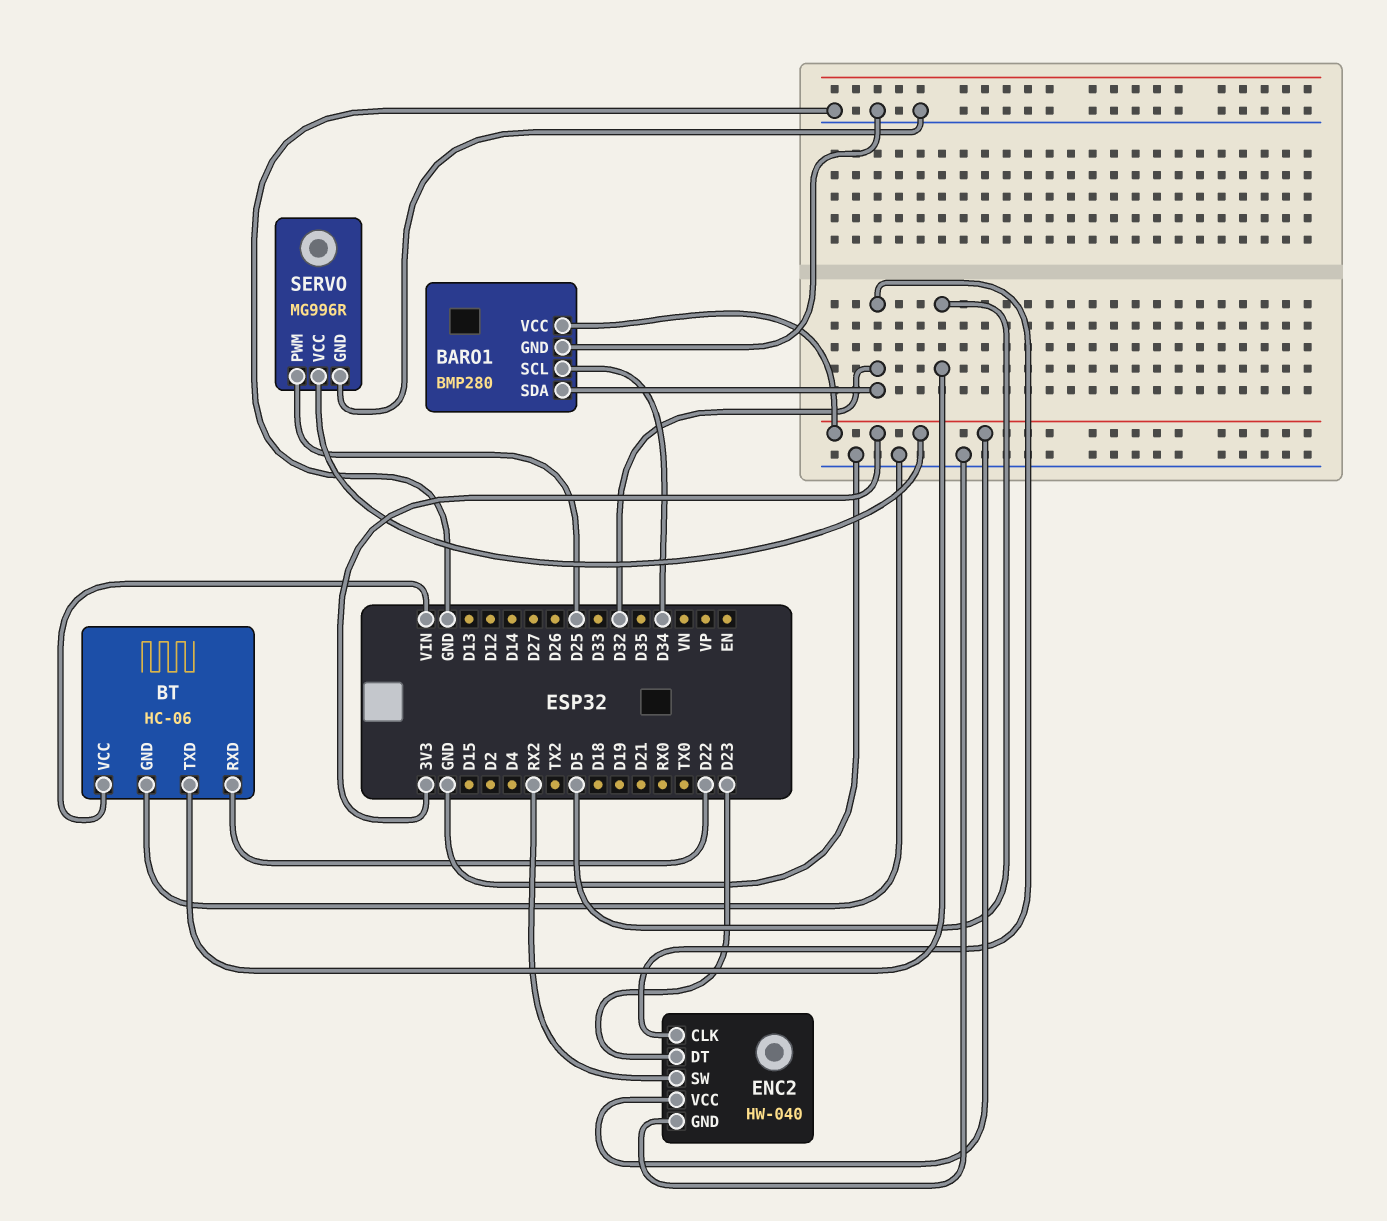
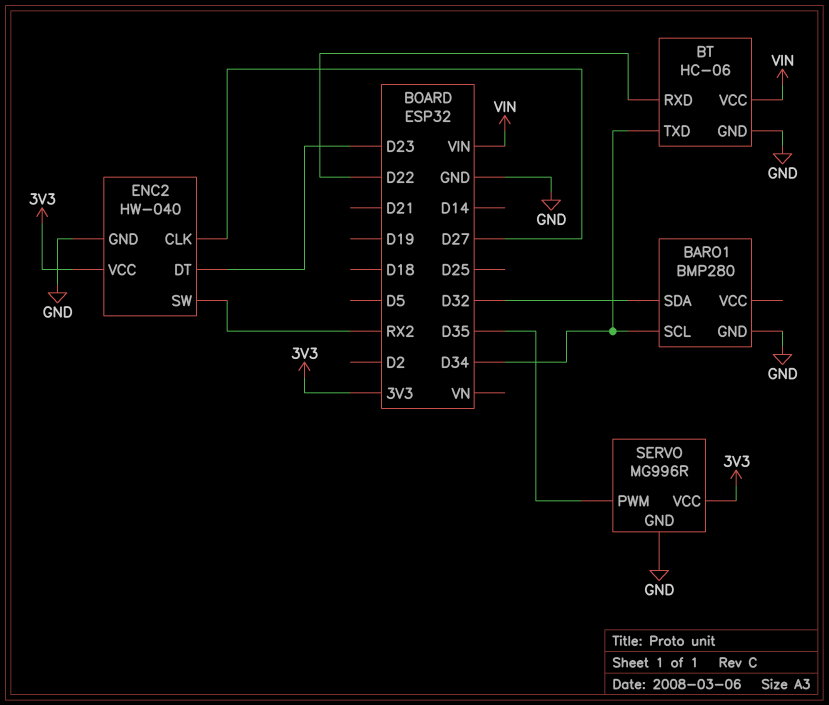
BARO1 pin VCC: 3V3 -> none
BT pin TXD: D5 -> D34
ENC2 pin CLK: D32 -> D27
SERVO pin PWM: D25 -> D35

